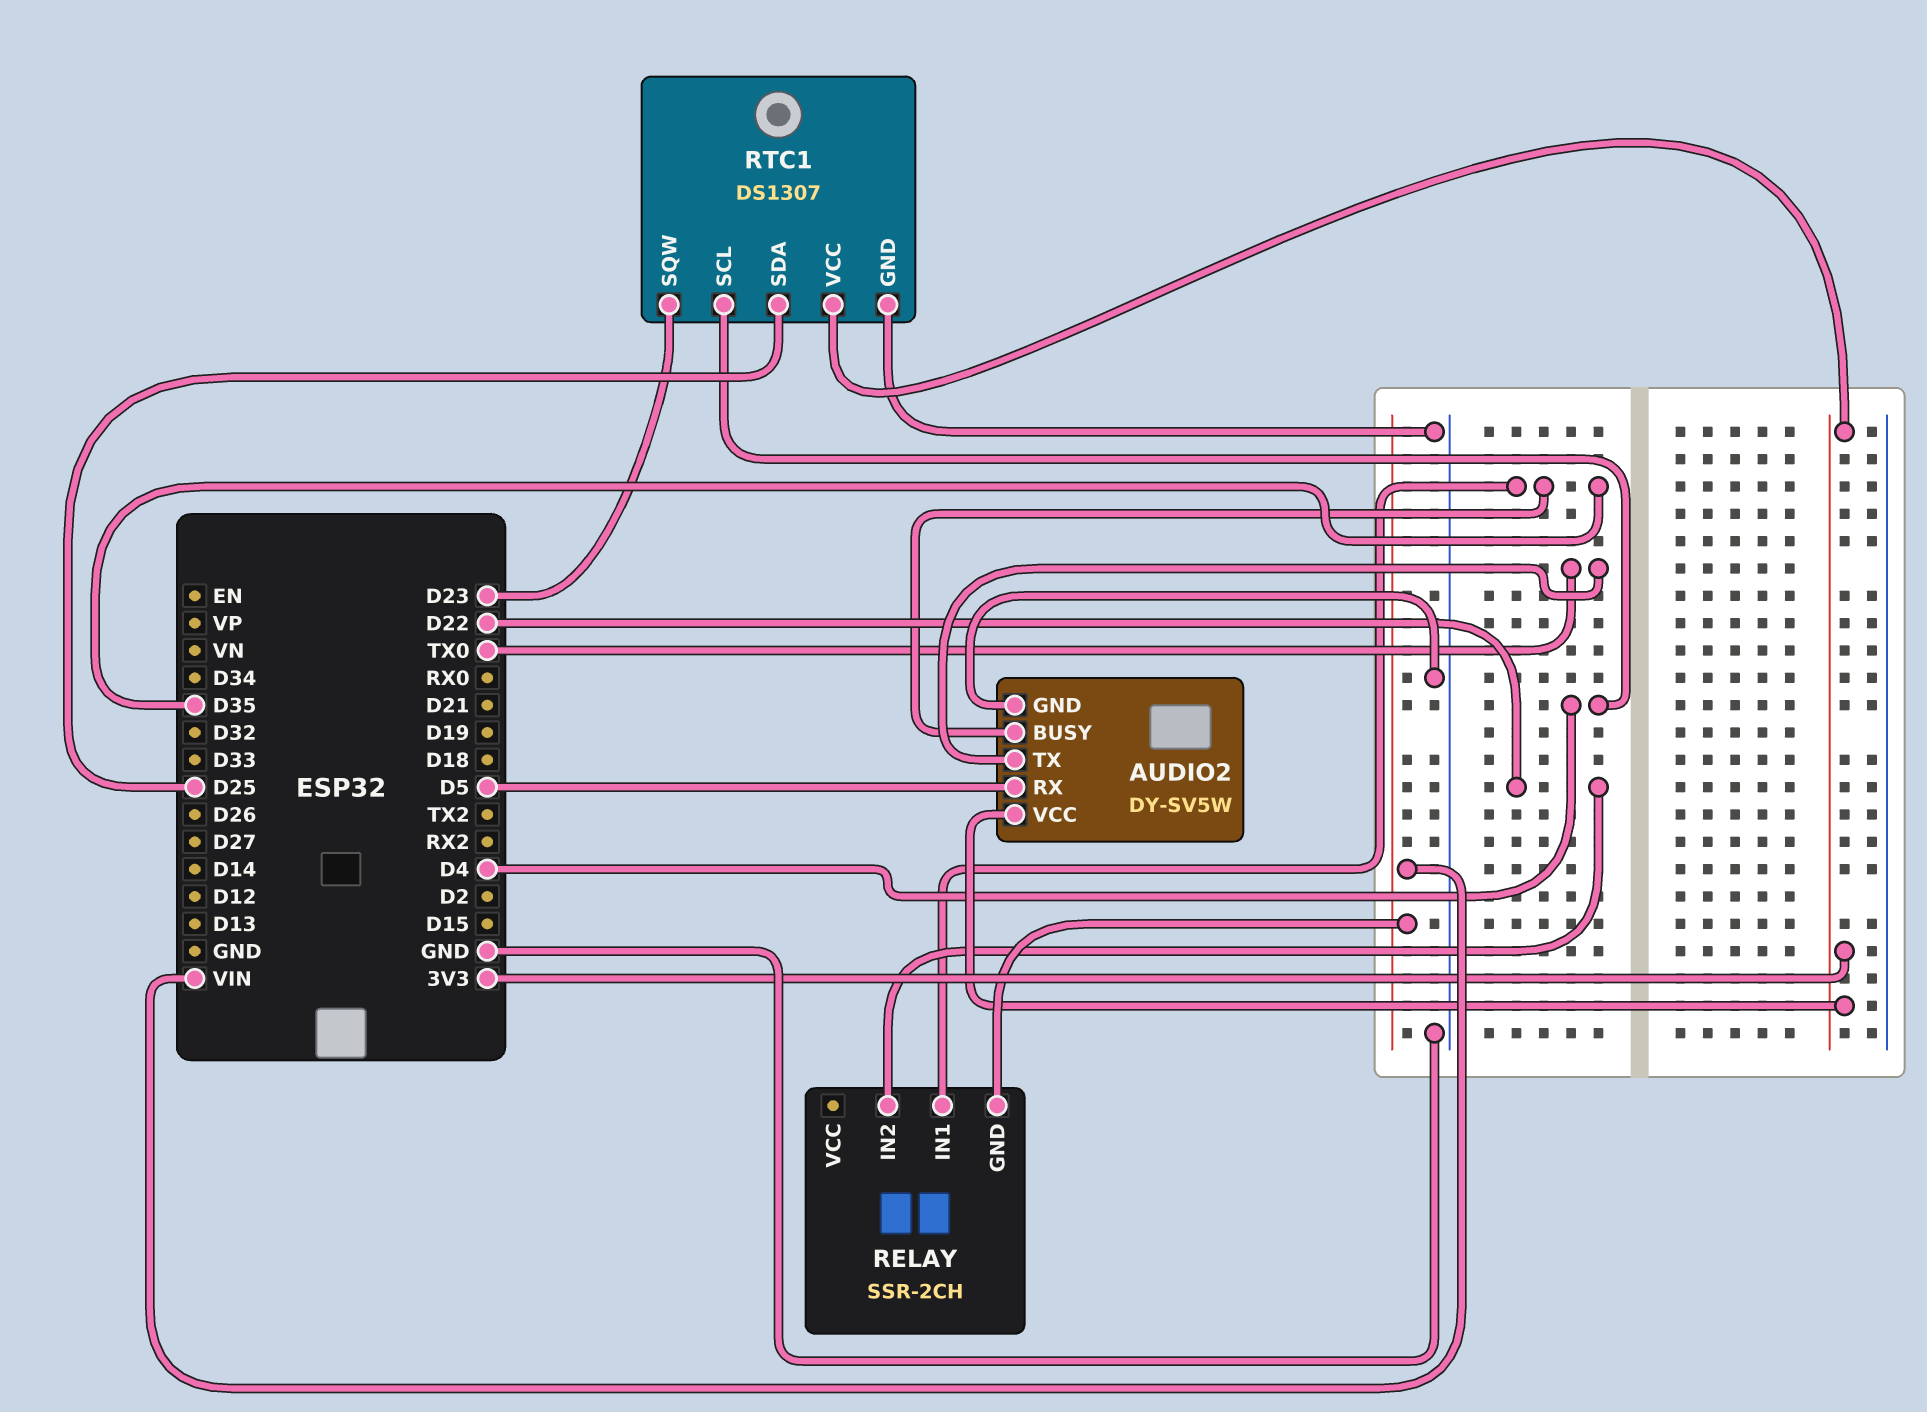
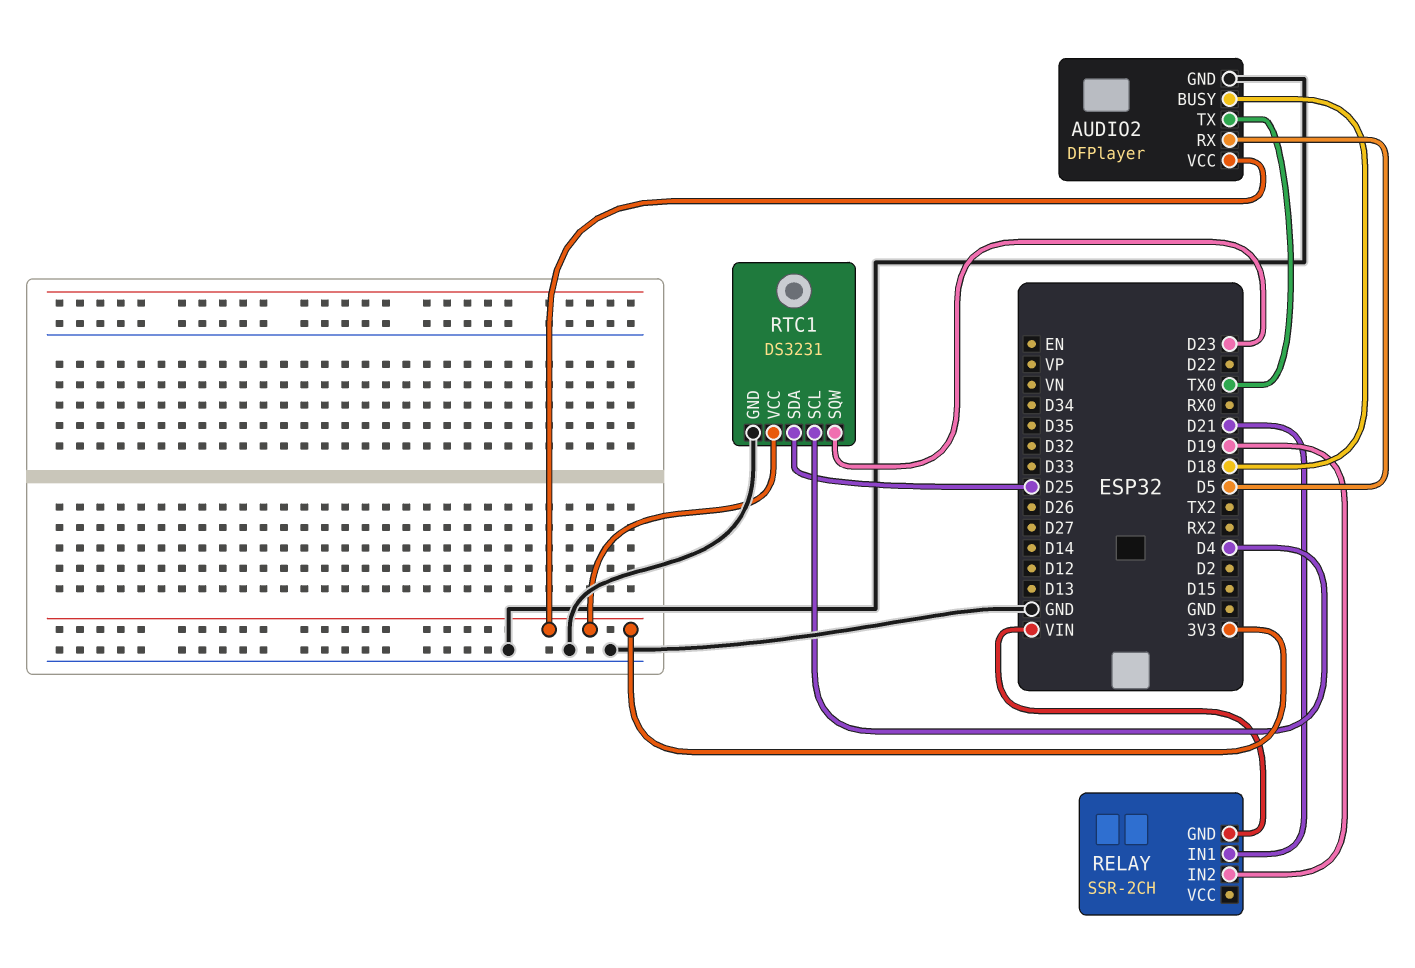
AUDIO2: DY-SV5W -> DFPlayer
AUDIO2 pin BUSY: D35 -> D18
RELAY pin IN1: D35 -> D21
RELAY pin IN2: D22 -> D19
RTC1: DS1307 -> DS3231

